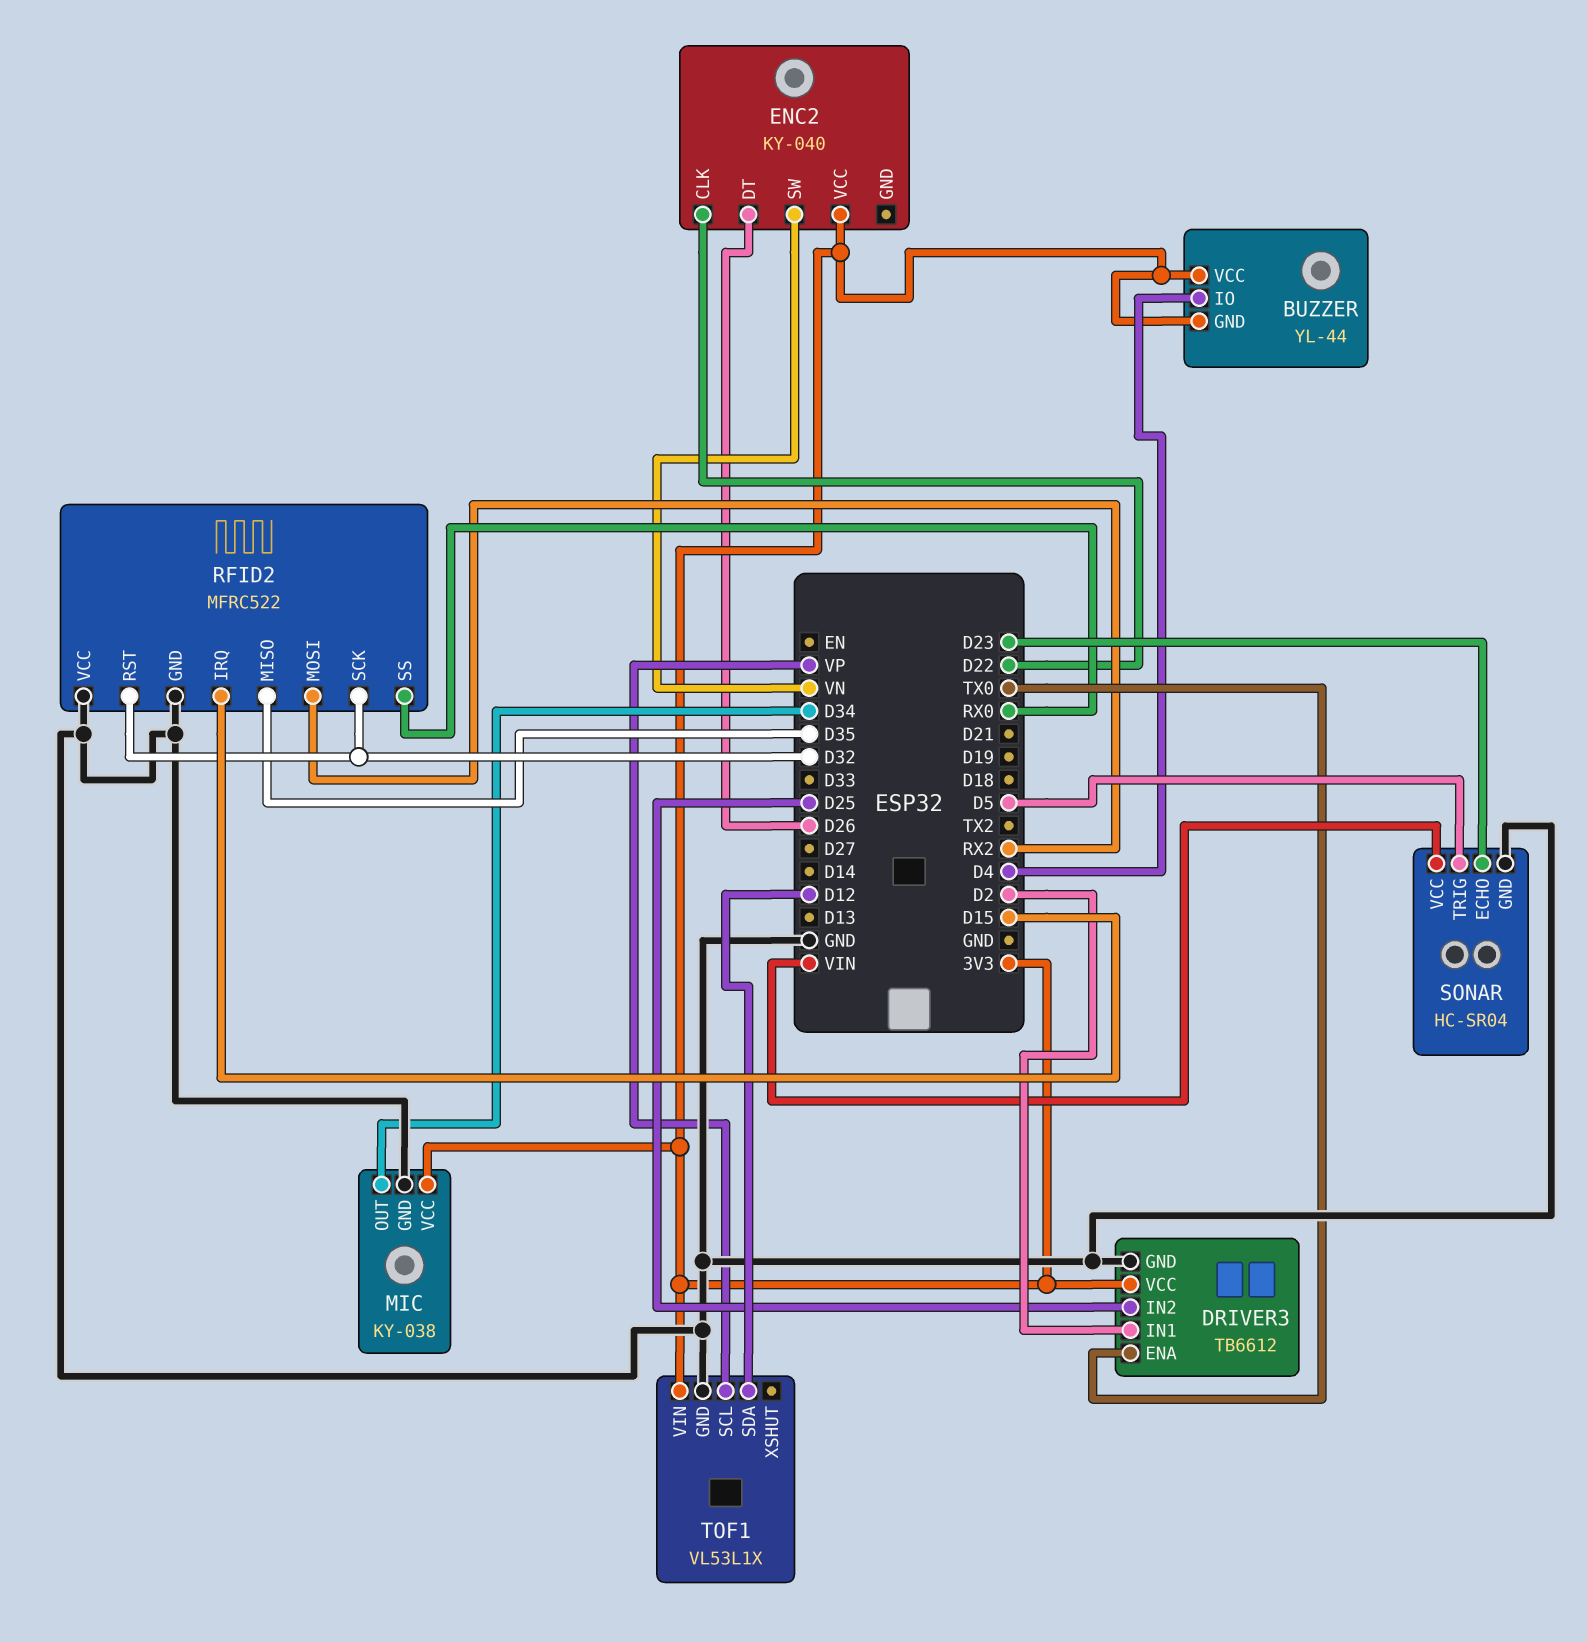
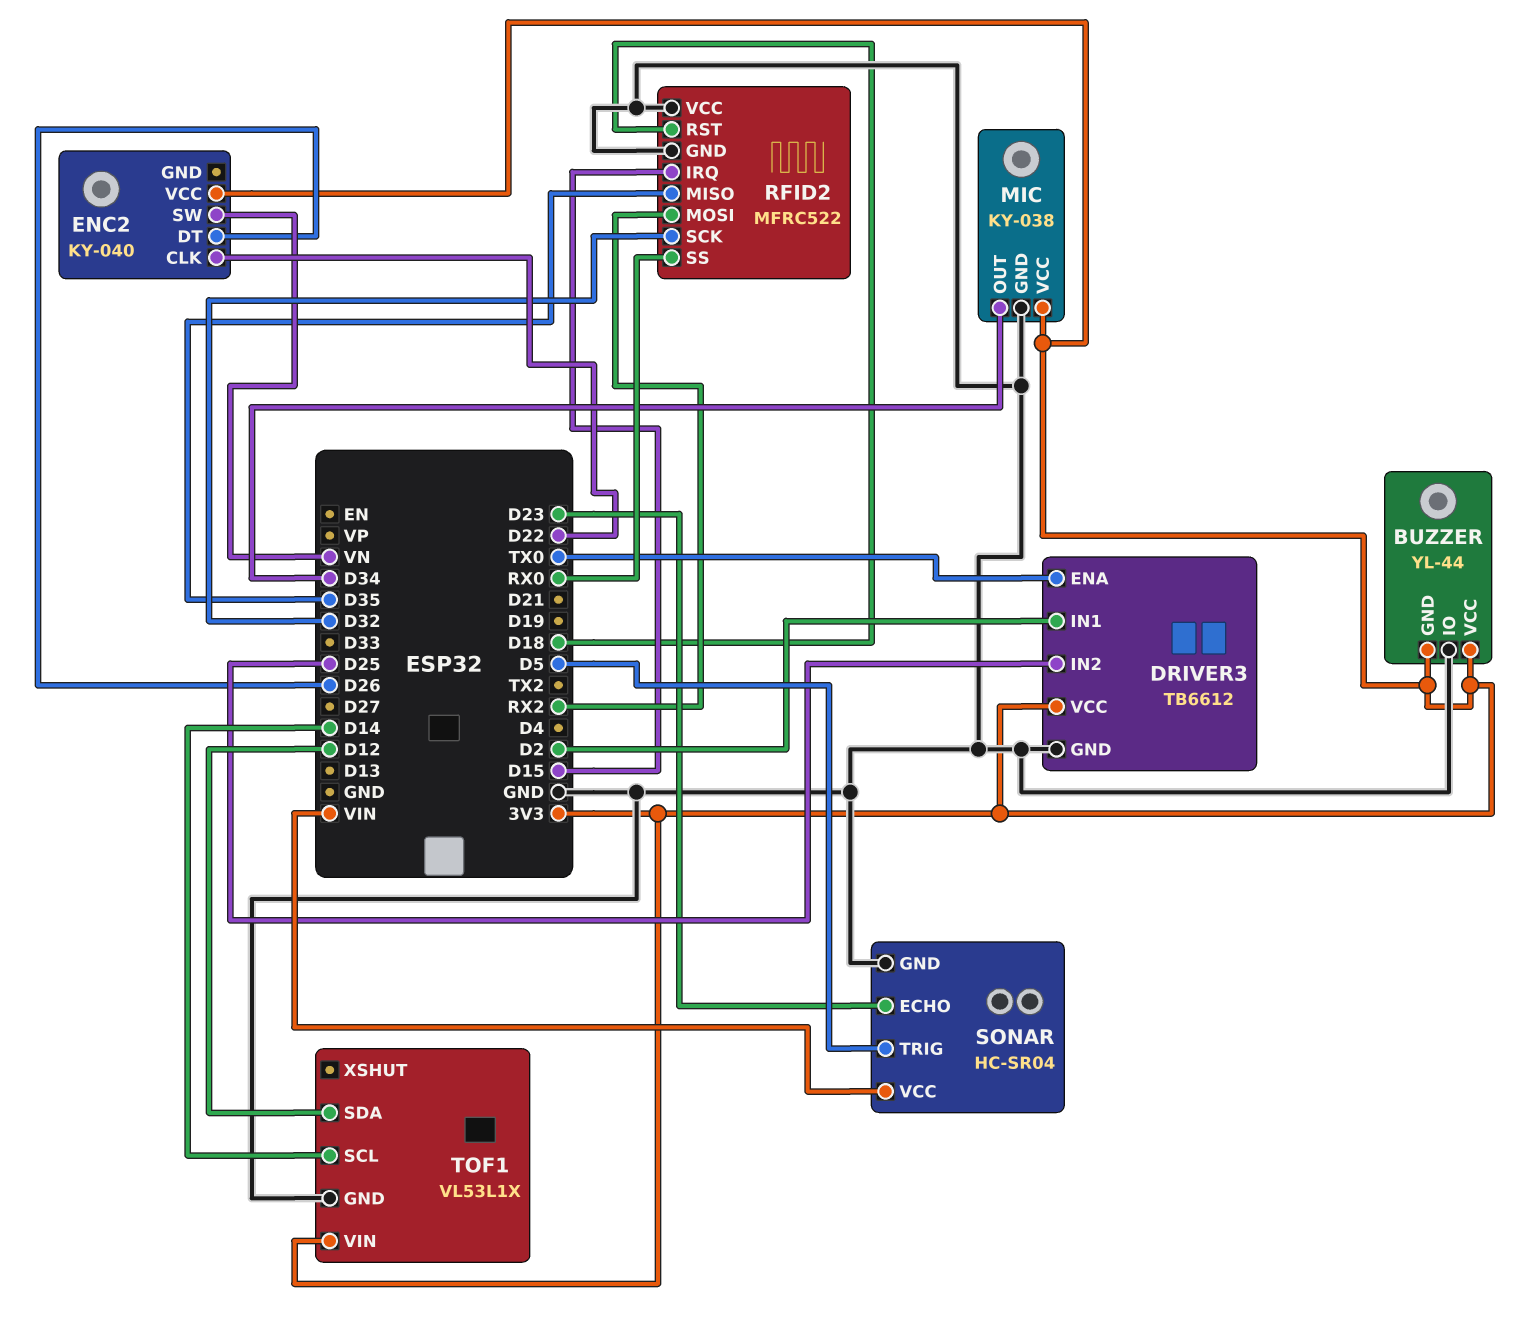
BUZZER pin IO: D4 -> GND
RFID2 pin RST: D32 -> D18
TOF1 pin SCL: VP -> D14

